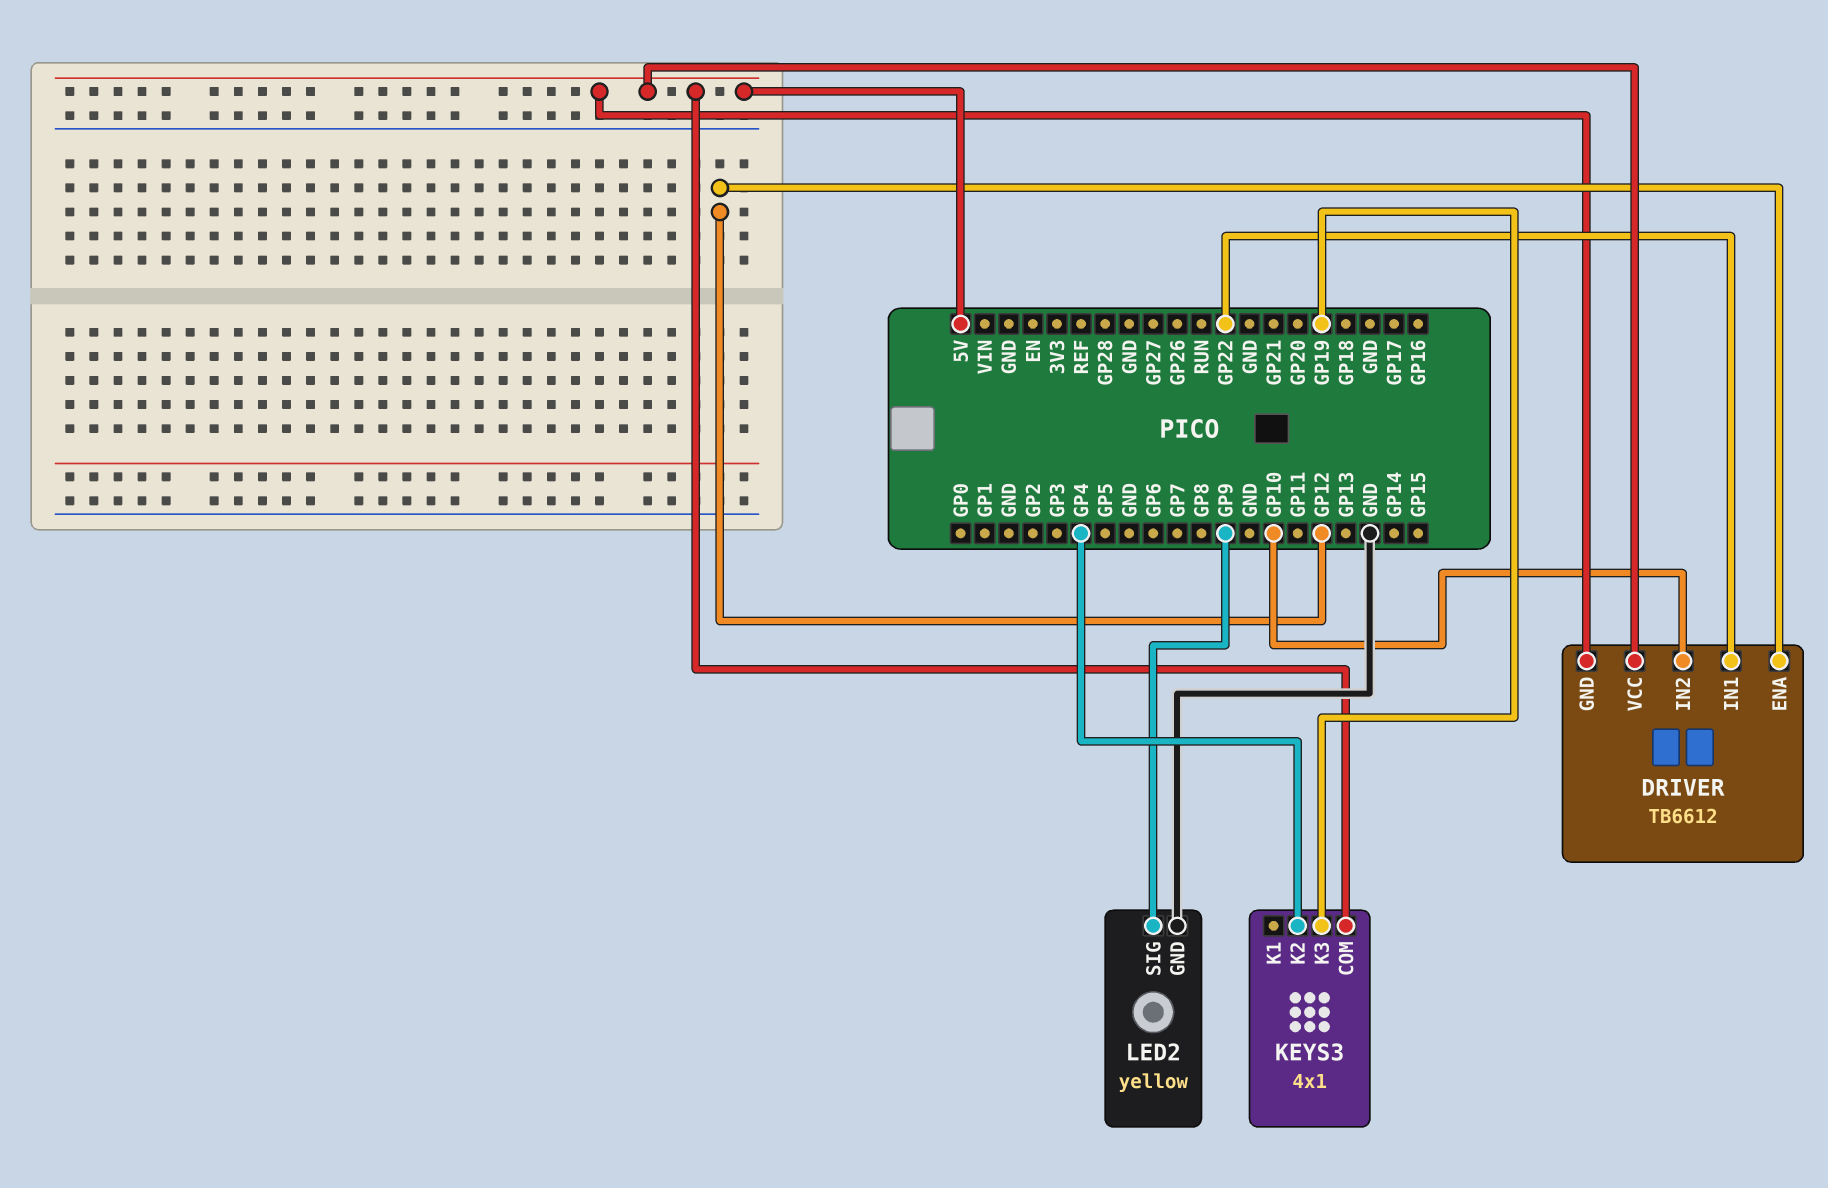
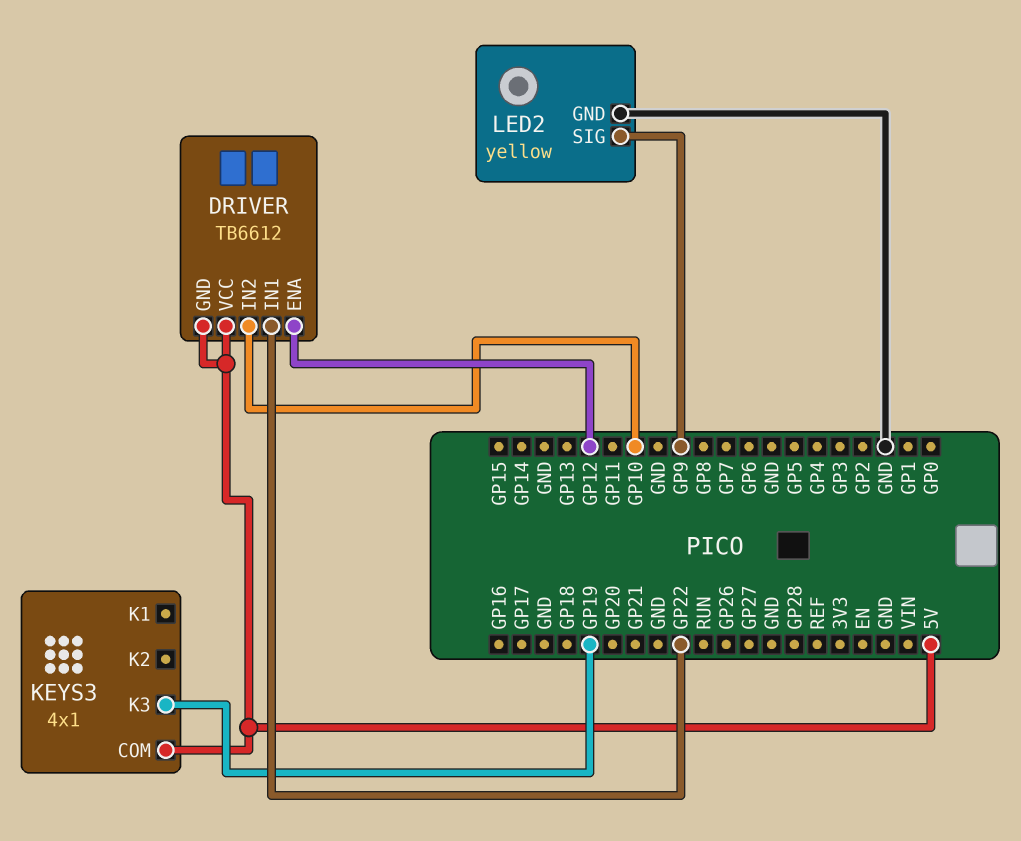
KEYS3 pin K2: GP4 -> none

